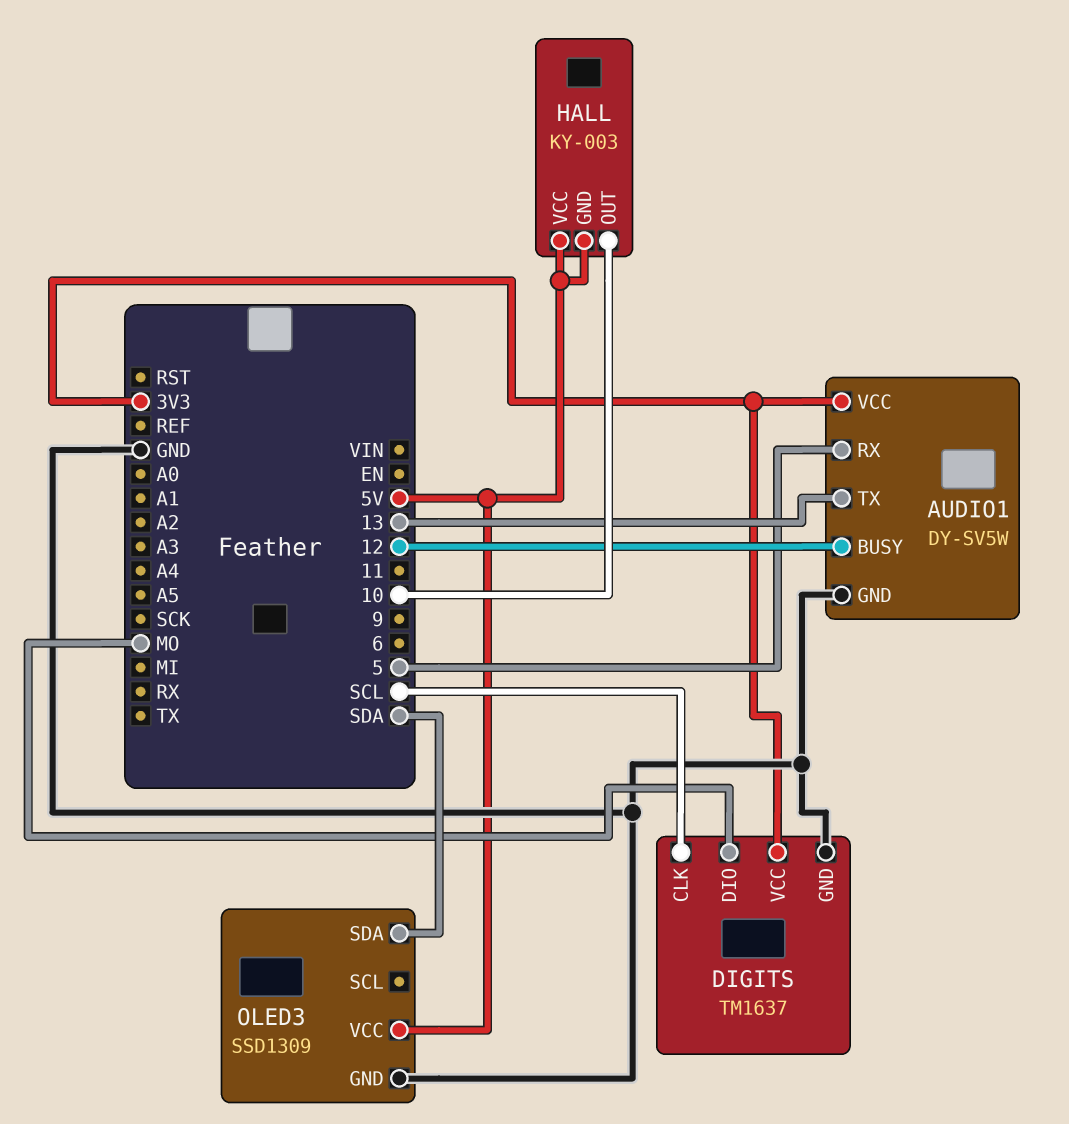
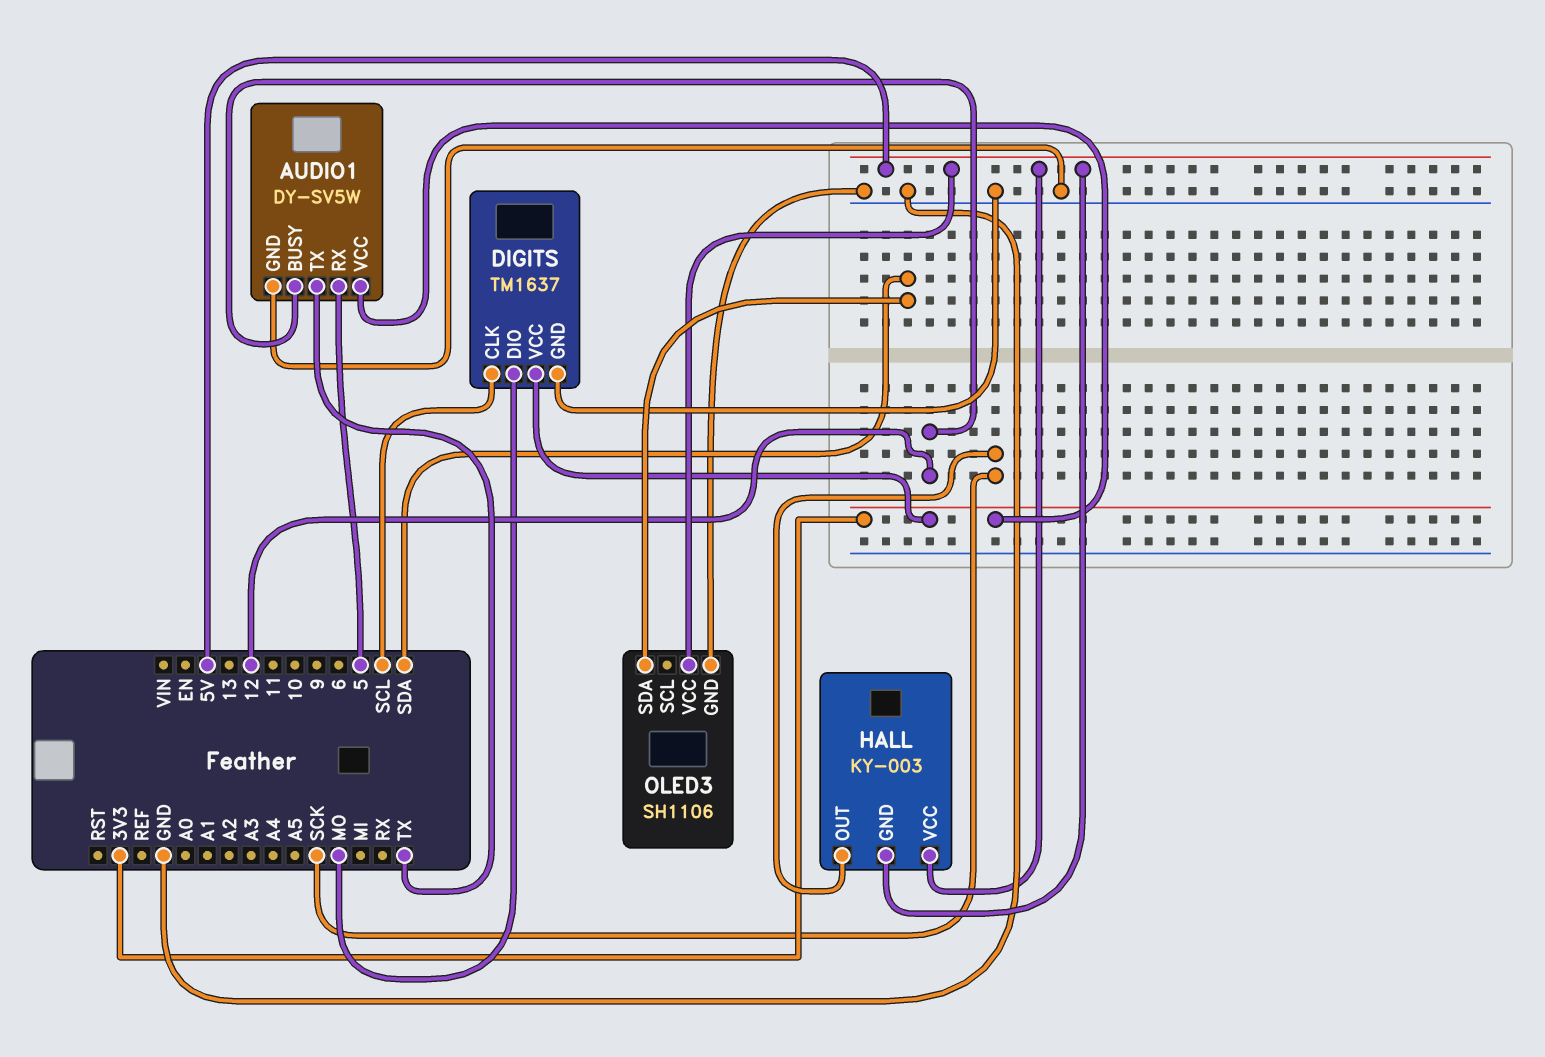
AUDIO1 pin TX: 13 -> TX
HALL pin OUT: 10 -> SCK
OLED3: SSD1309 -> SH1106

